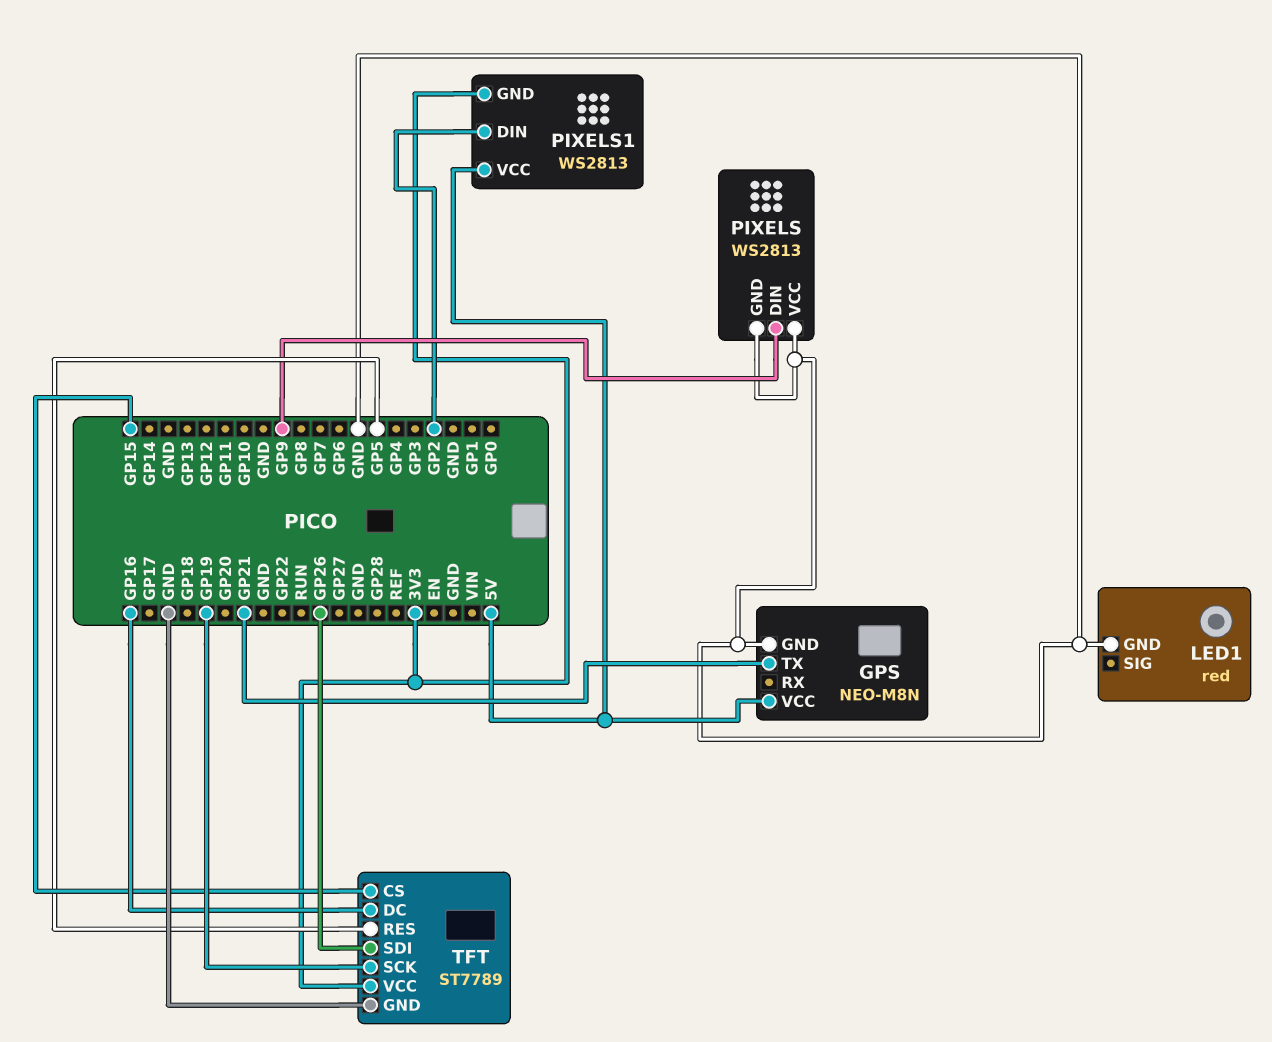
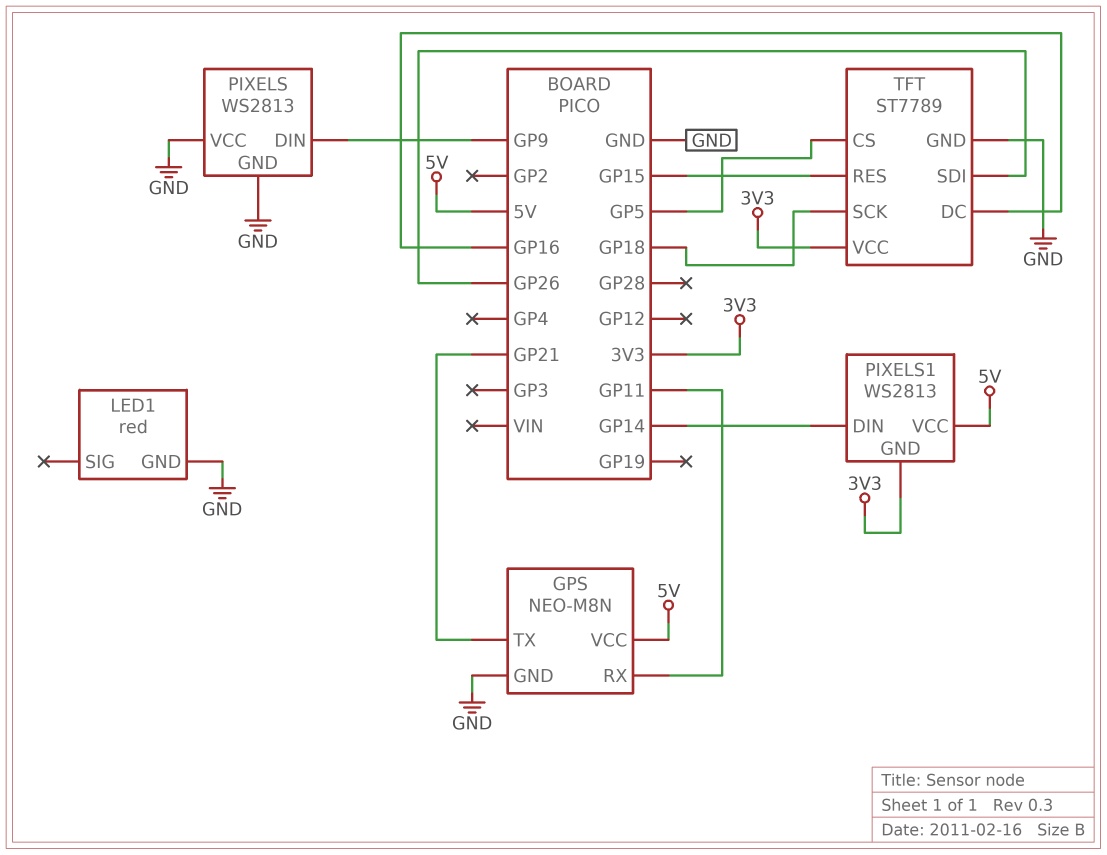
GPS pin RX: none -> GP11
PIXELS1 pin DIN: GP2 -> GP14
TFT pin CS: GP15 -> GP5
TFT pin RES: GP5 -> GP15
TFT pin SCK: GP19 -> GP18

